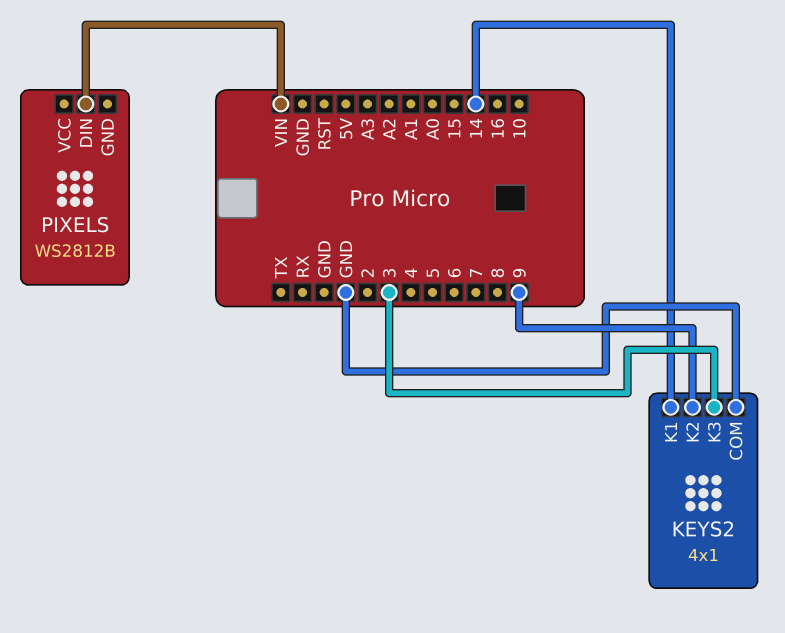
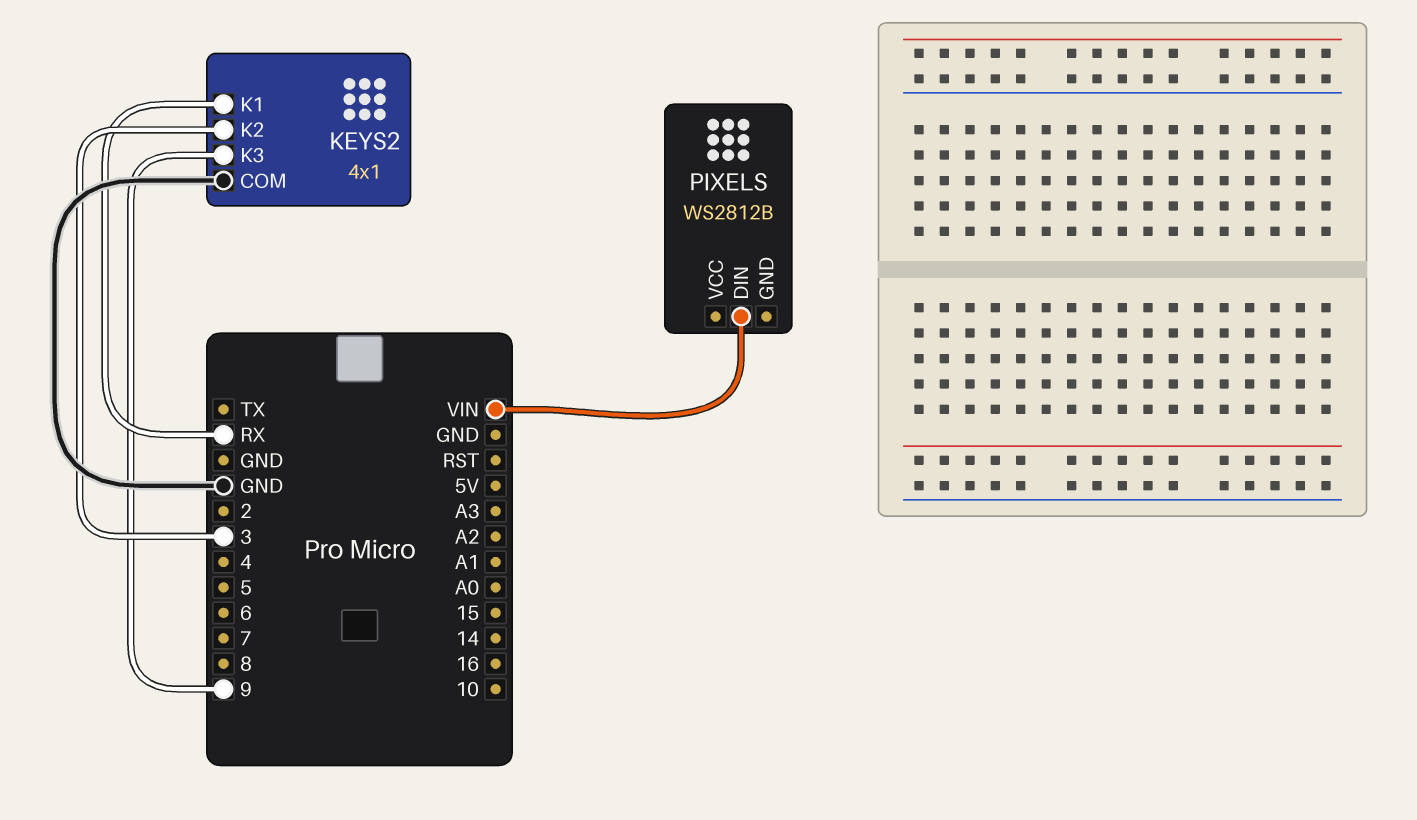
KEYS2 pin K1: 14 -> RX
KEYS2 pin K2: 9 -> 3
KEYS2 pin K3: 3 -> 9

